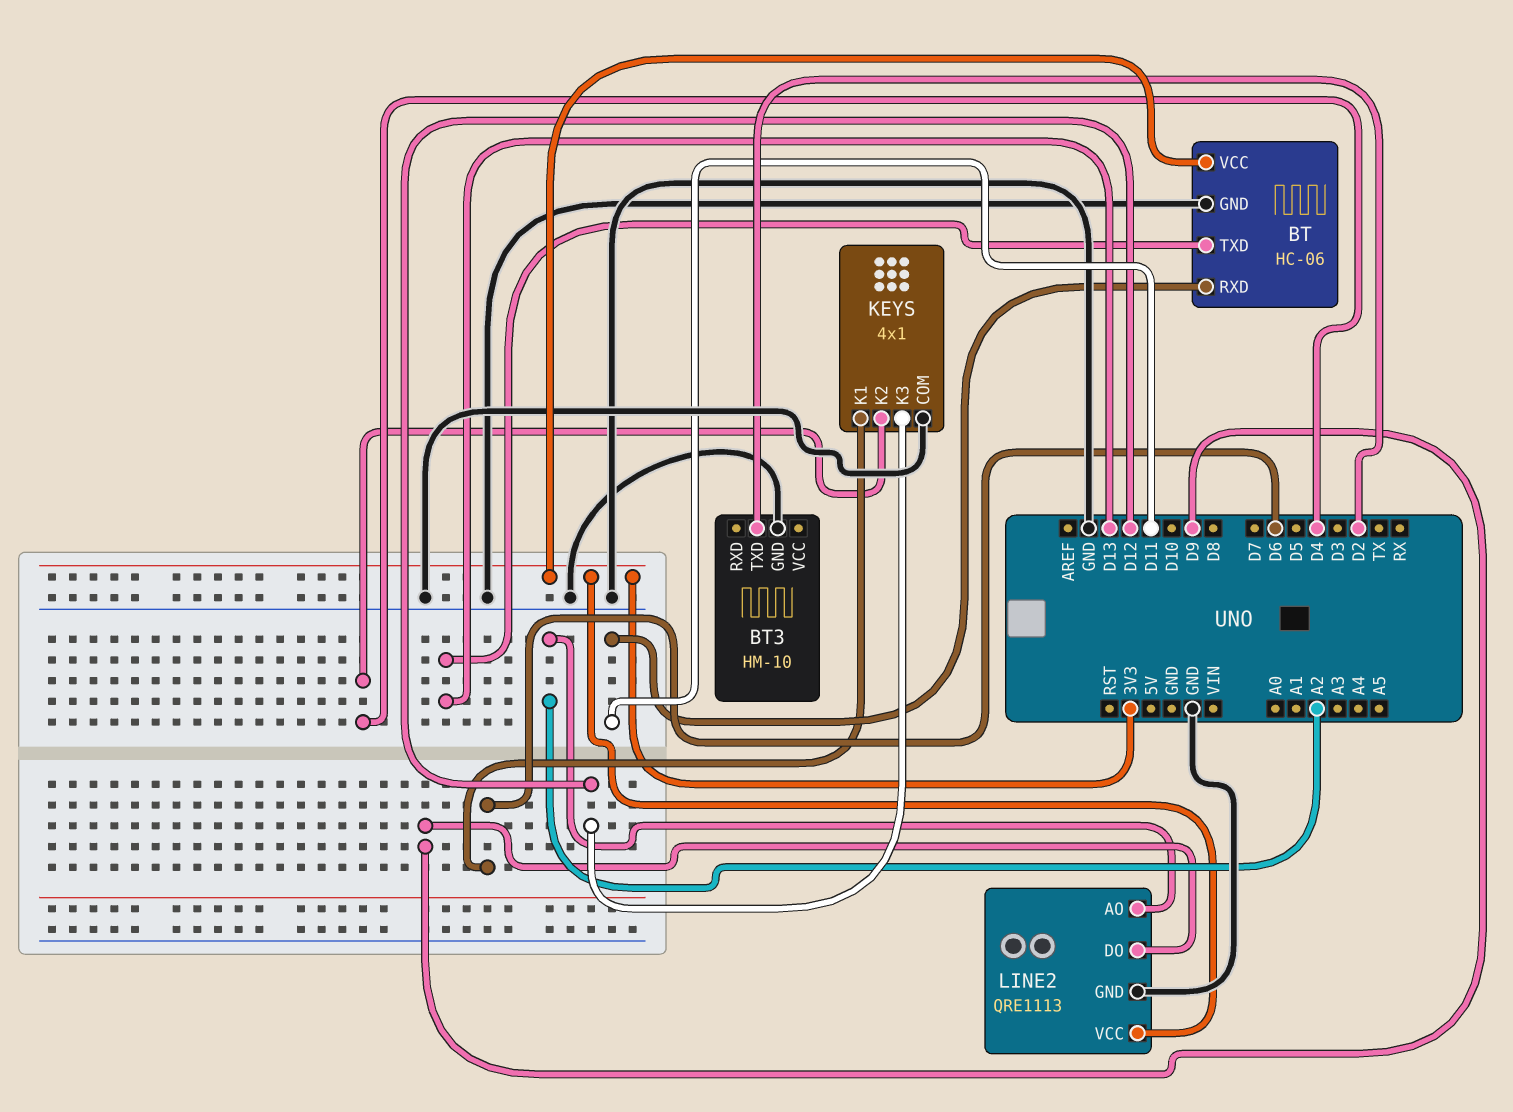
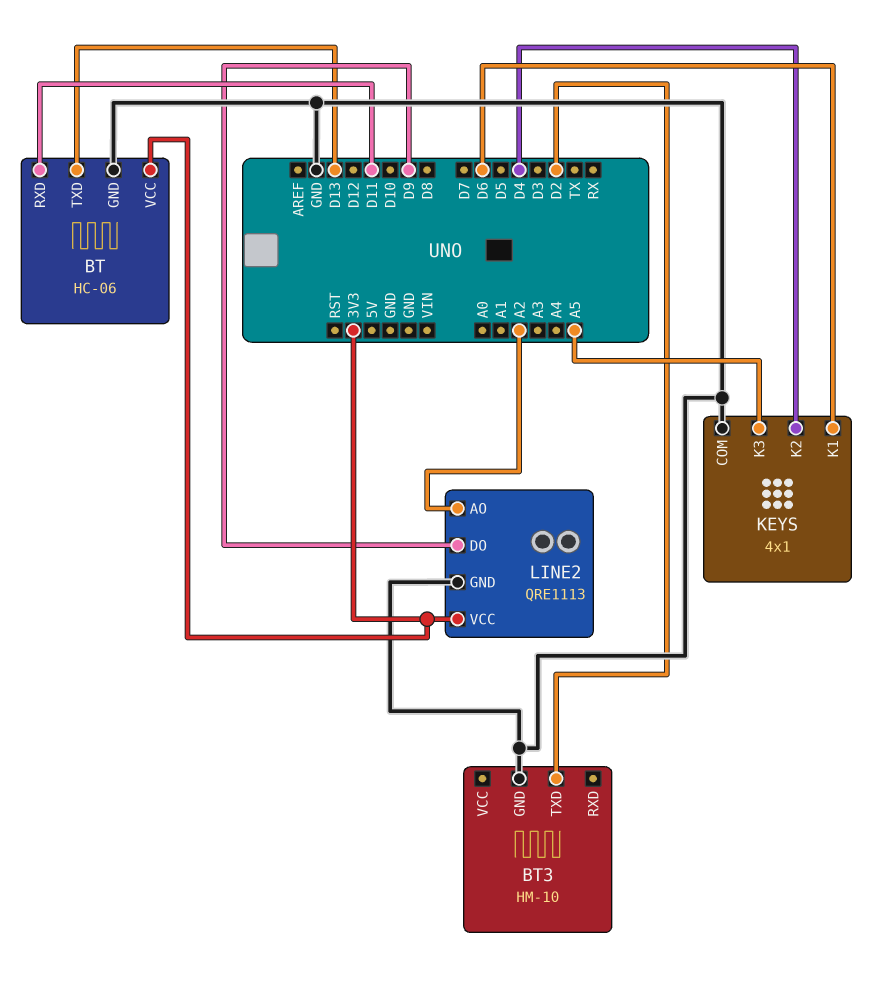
KEYS pin K3: D12 -> A5

